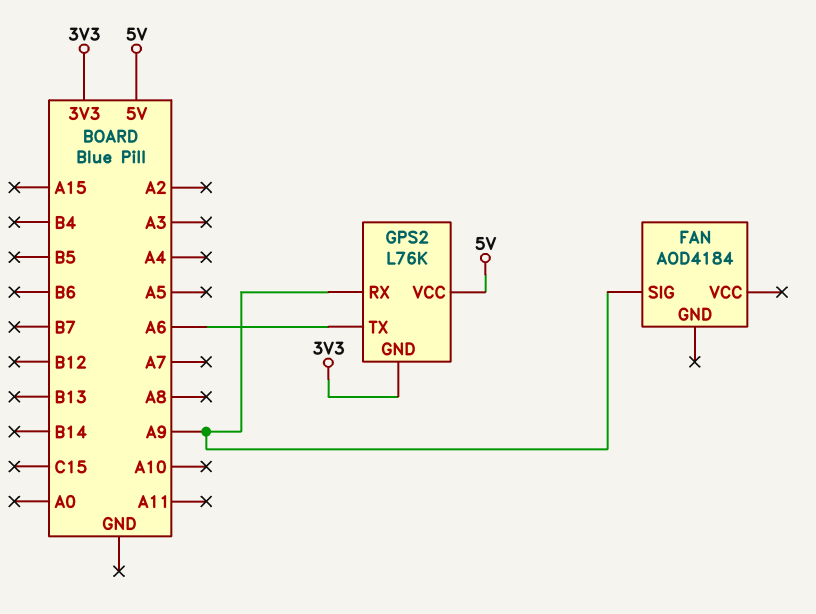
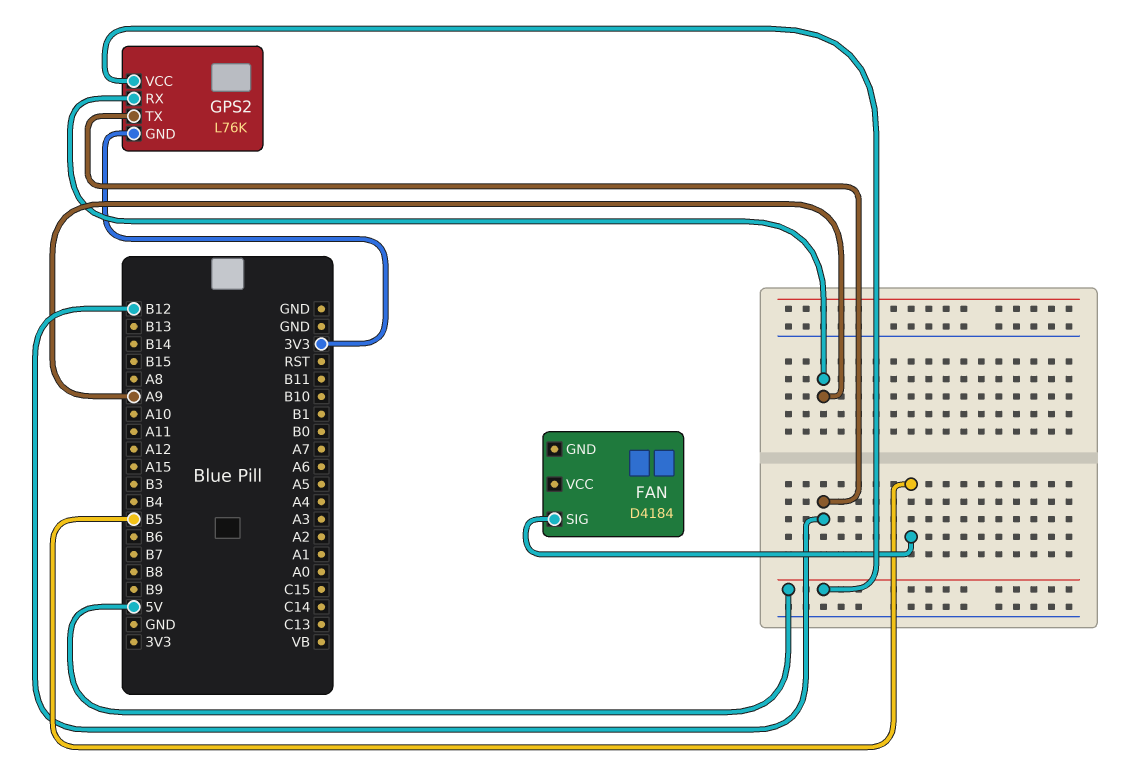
FAN: AOD4184 -> D4184
FAN pin SIG: A9 -> B5
GPS2 pin TX: A6 -> B12

